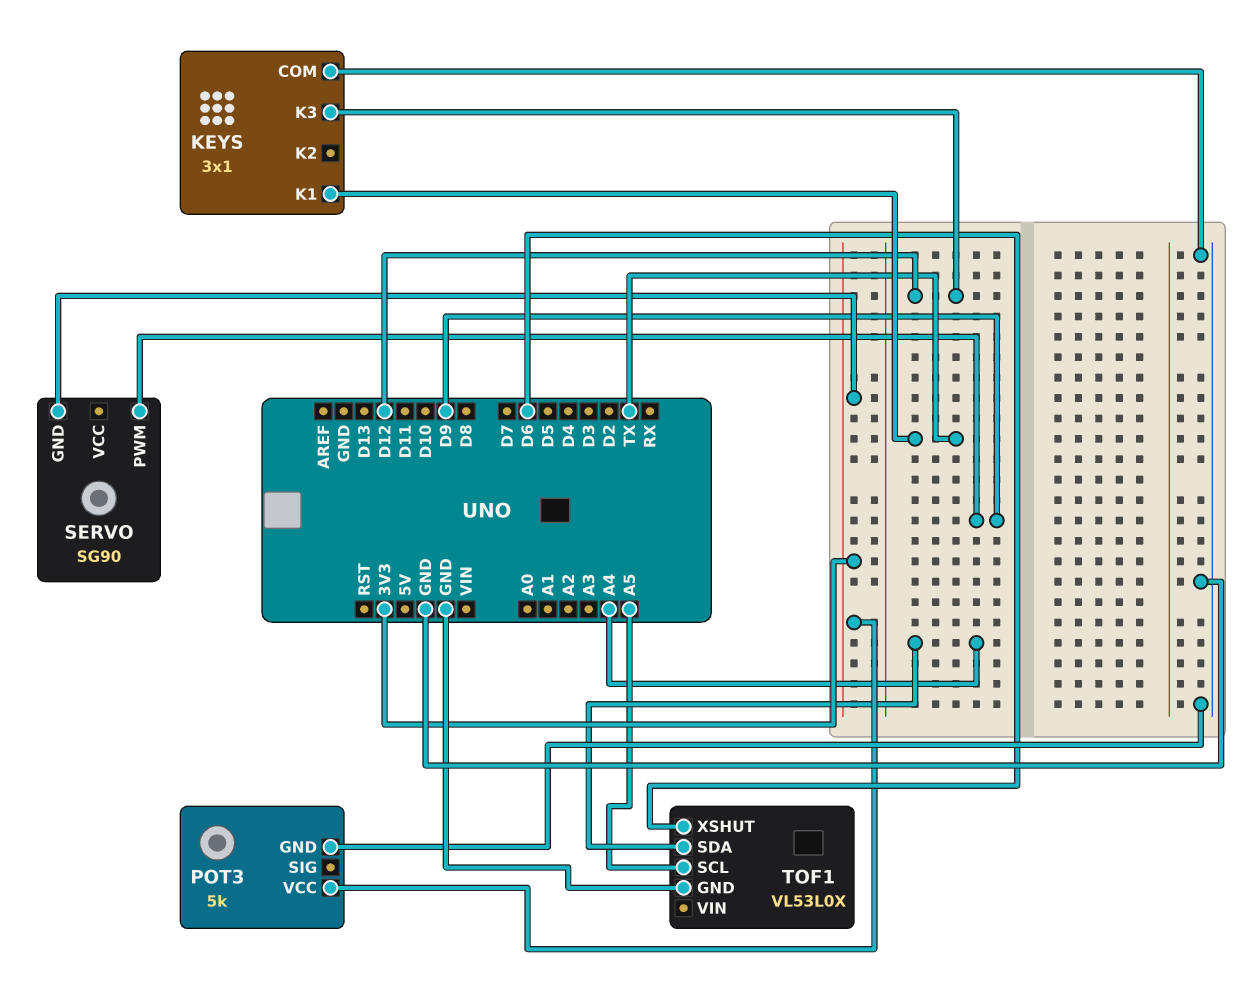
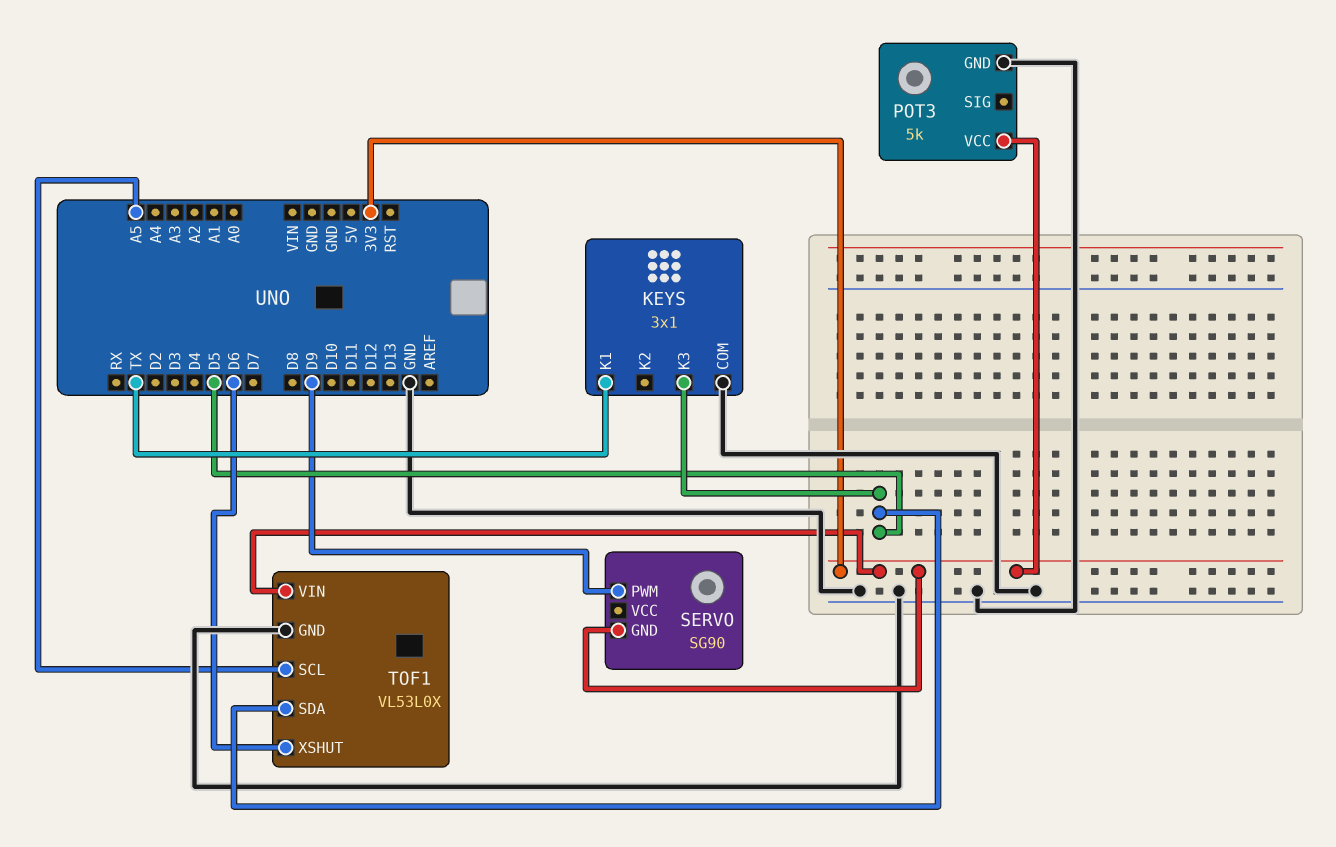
KEYS pin K3: D12 -> D5
TOF1 pin SDA: A4 -> D5
TOF1 pin VIN: none -> 3V3

